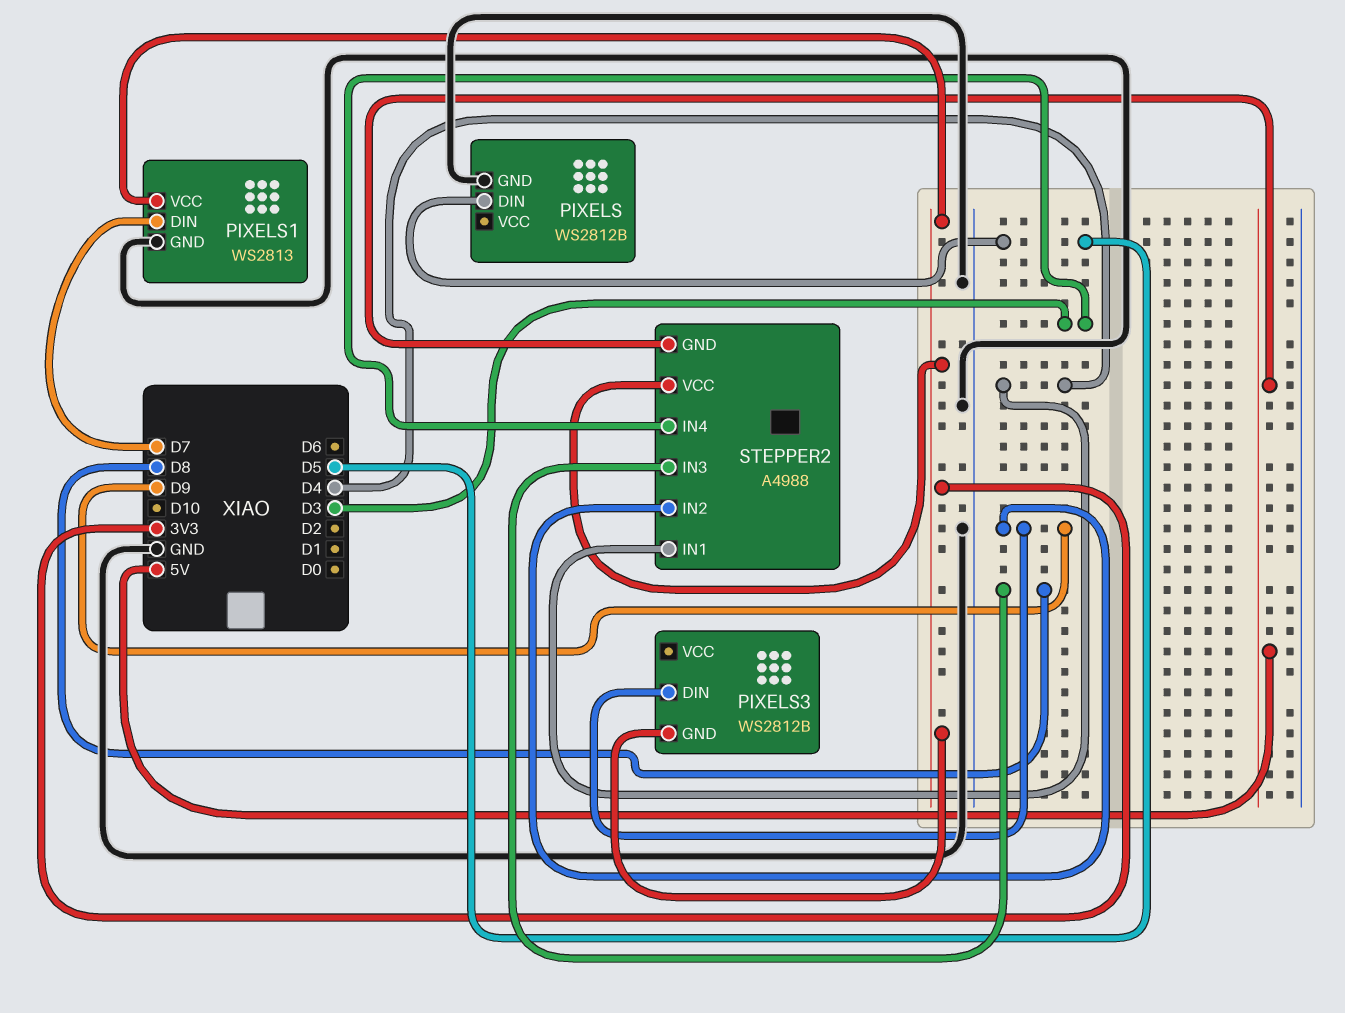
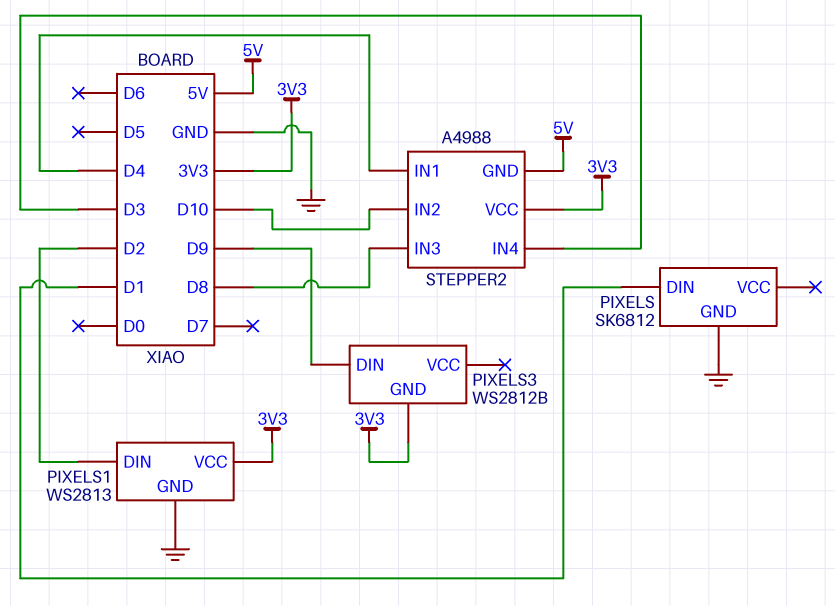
PIXELS: WS2812B -> SK6812
PIXELS pin DIN: D5 -> D1
PIXELS1 pin DIN: D7 -> D2
STEPPER2 pin IN2: D9 -> D10

